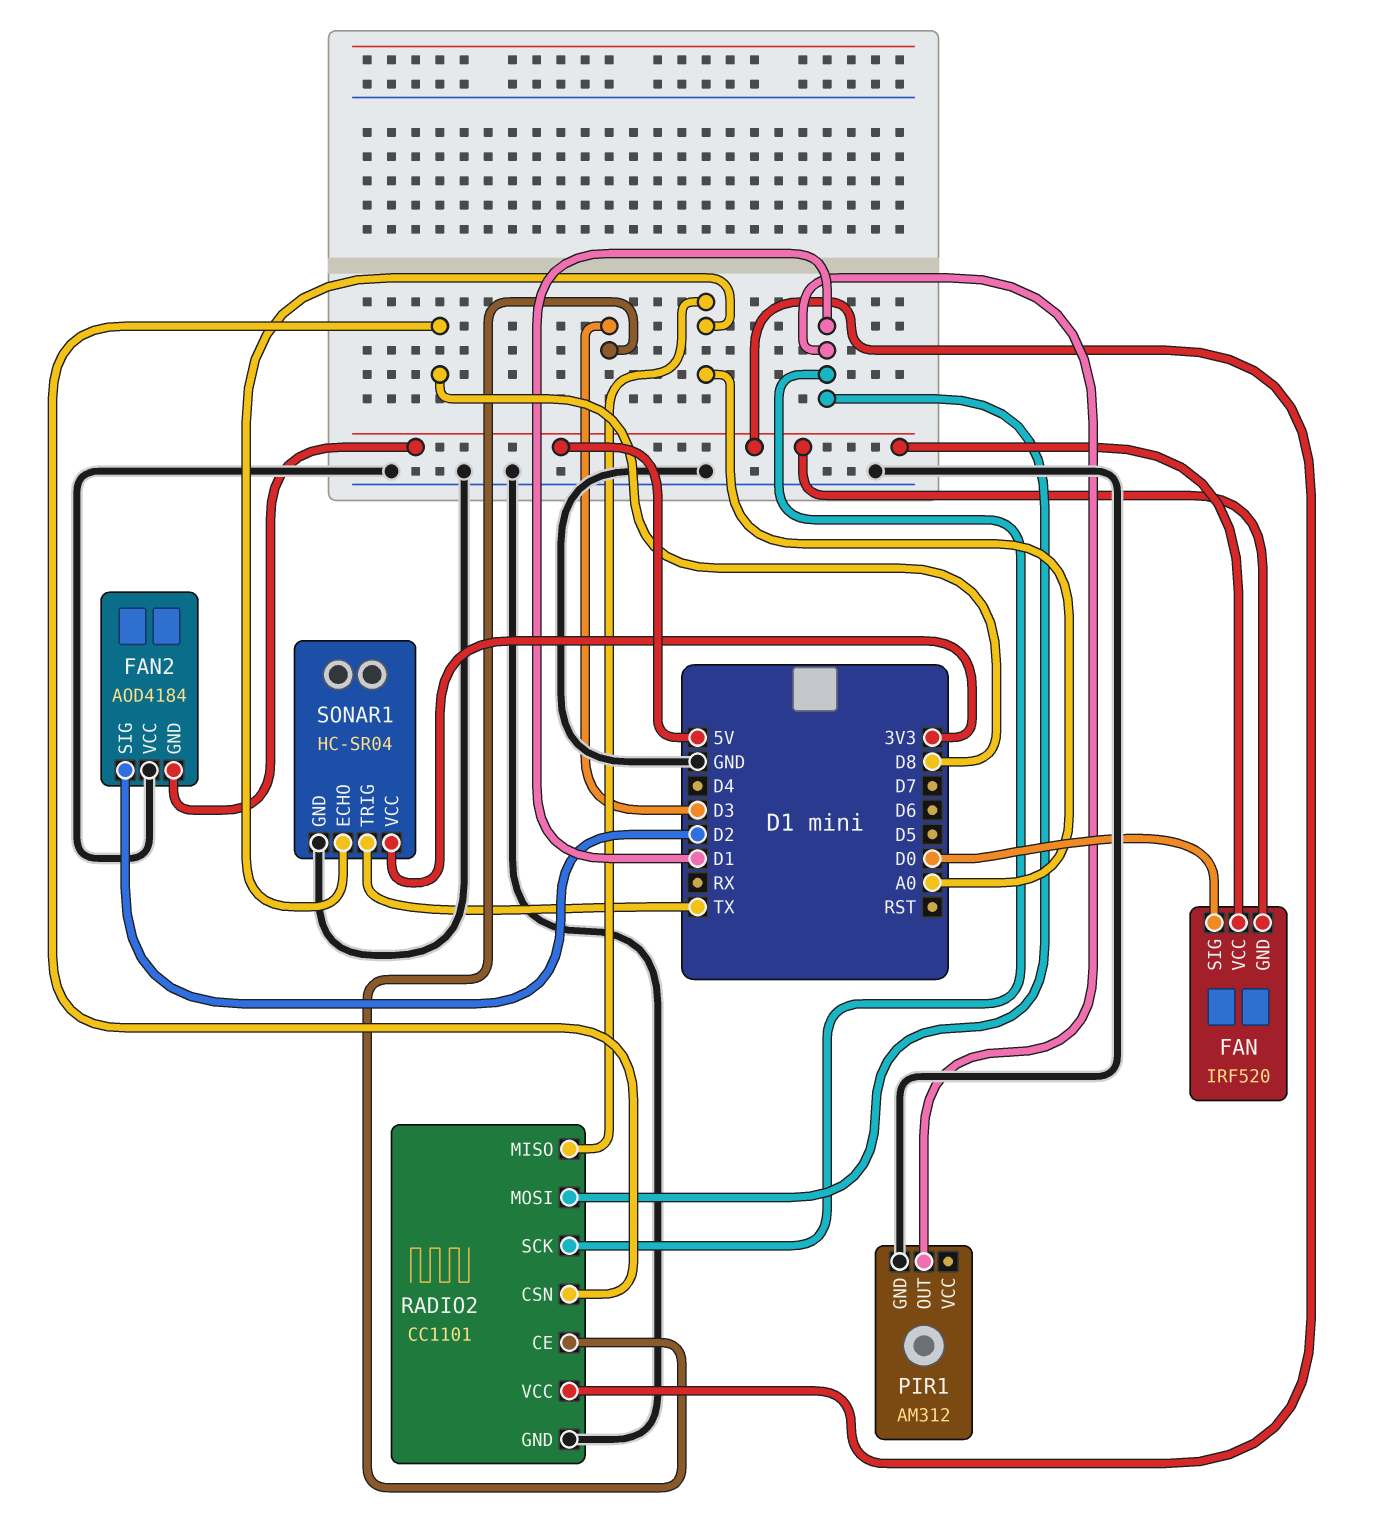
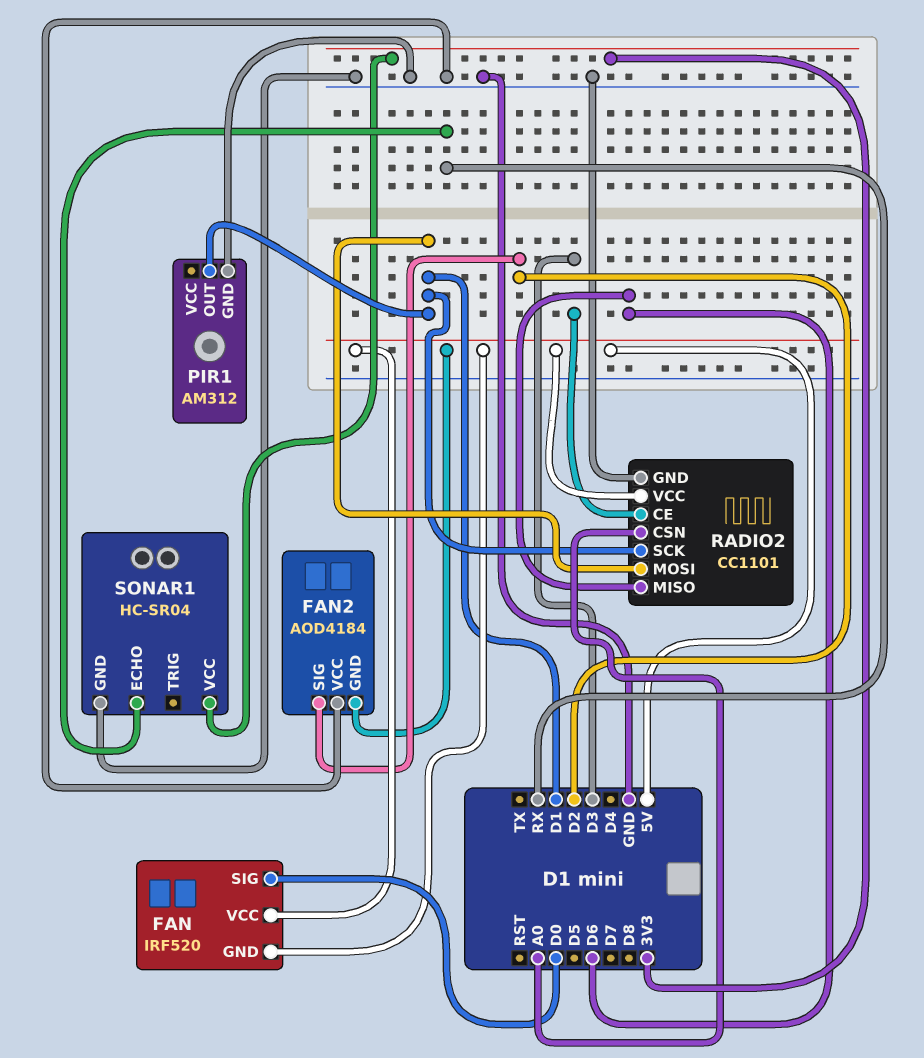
RADIO2 pin CSN: D8 -> A0
RADIO2 pin MISO: A0 -> D6
SONAR1 pin ECHO: A0 -> RX
SONAR1 pin TRIG: TX -> none

